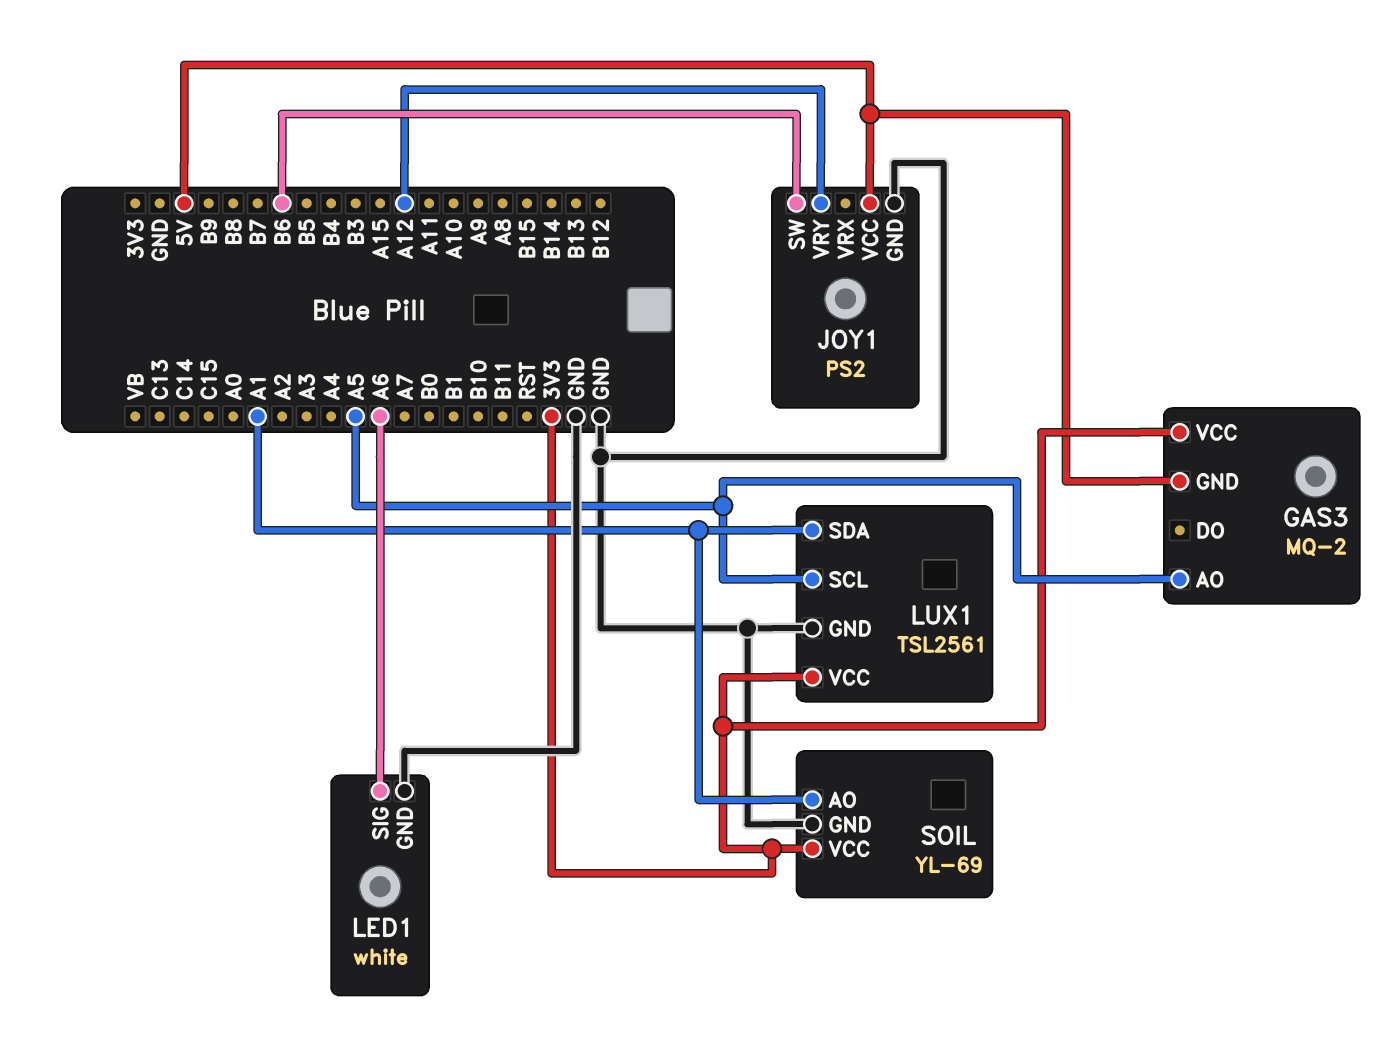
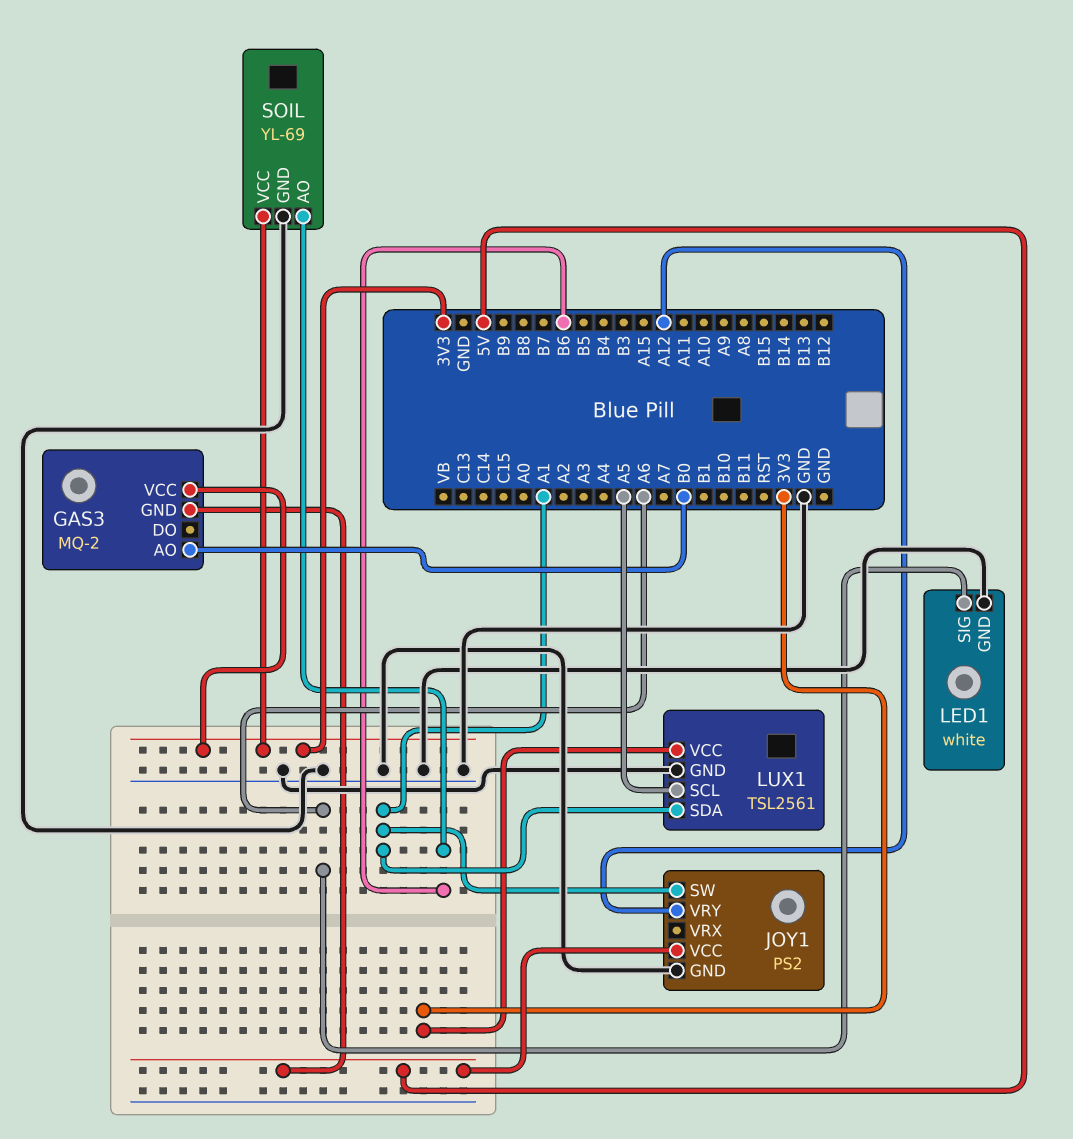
GAS3 pin AO: A5 -> B0
JOY1 pin SW: B6 -> A1
SOIL pin AO: A1 -> B6

